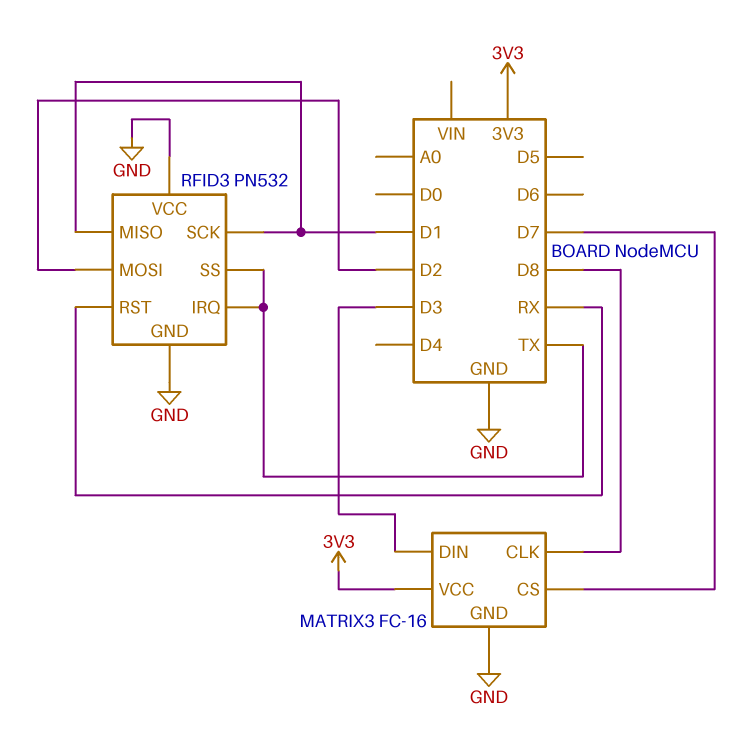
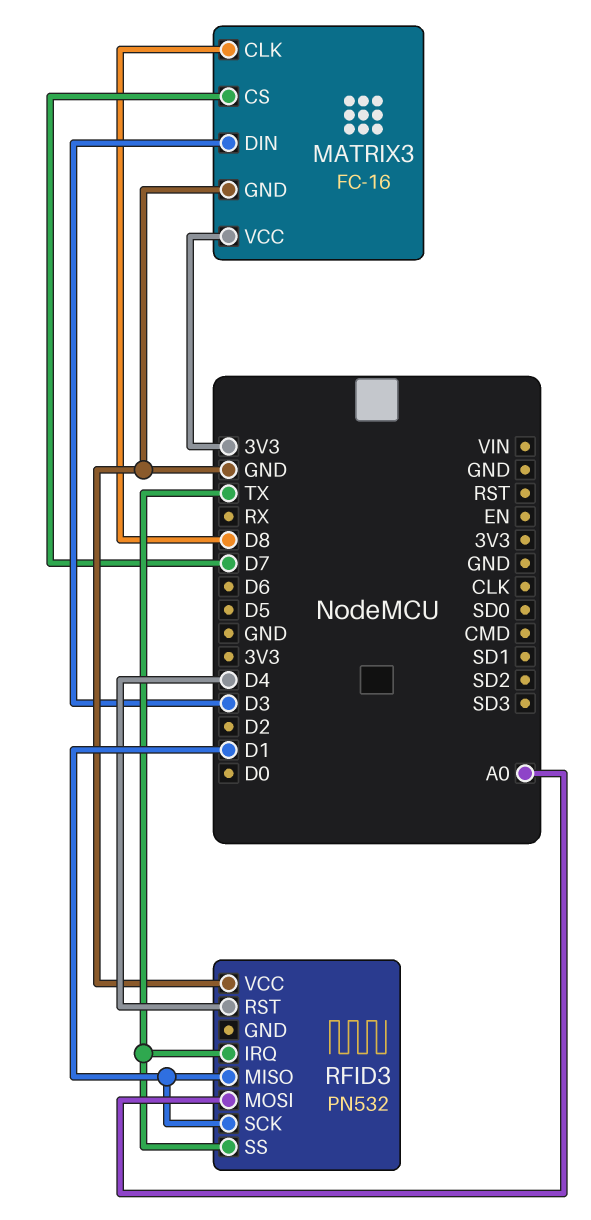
RFID3 pin GND: GND -> none
RFID3 pin MOSI: D2 -> A0
RFID3 pin RST: RX -> D4

